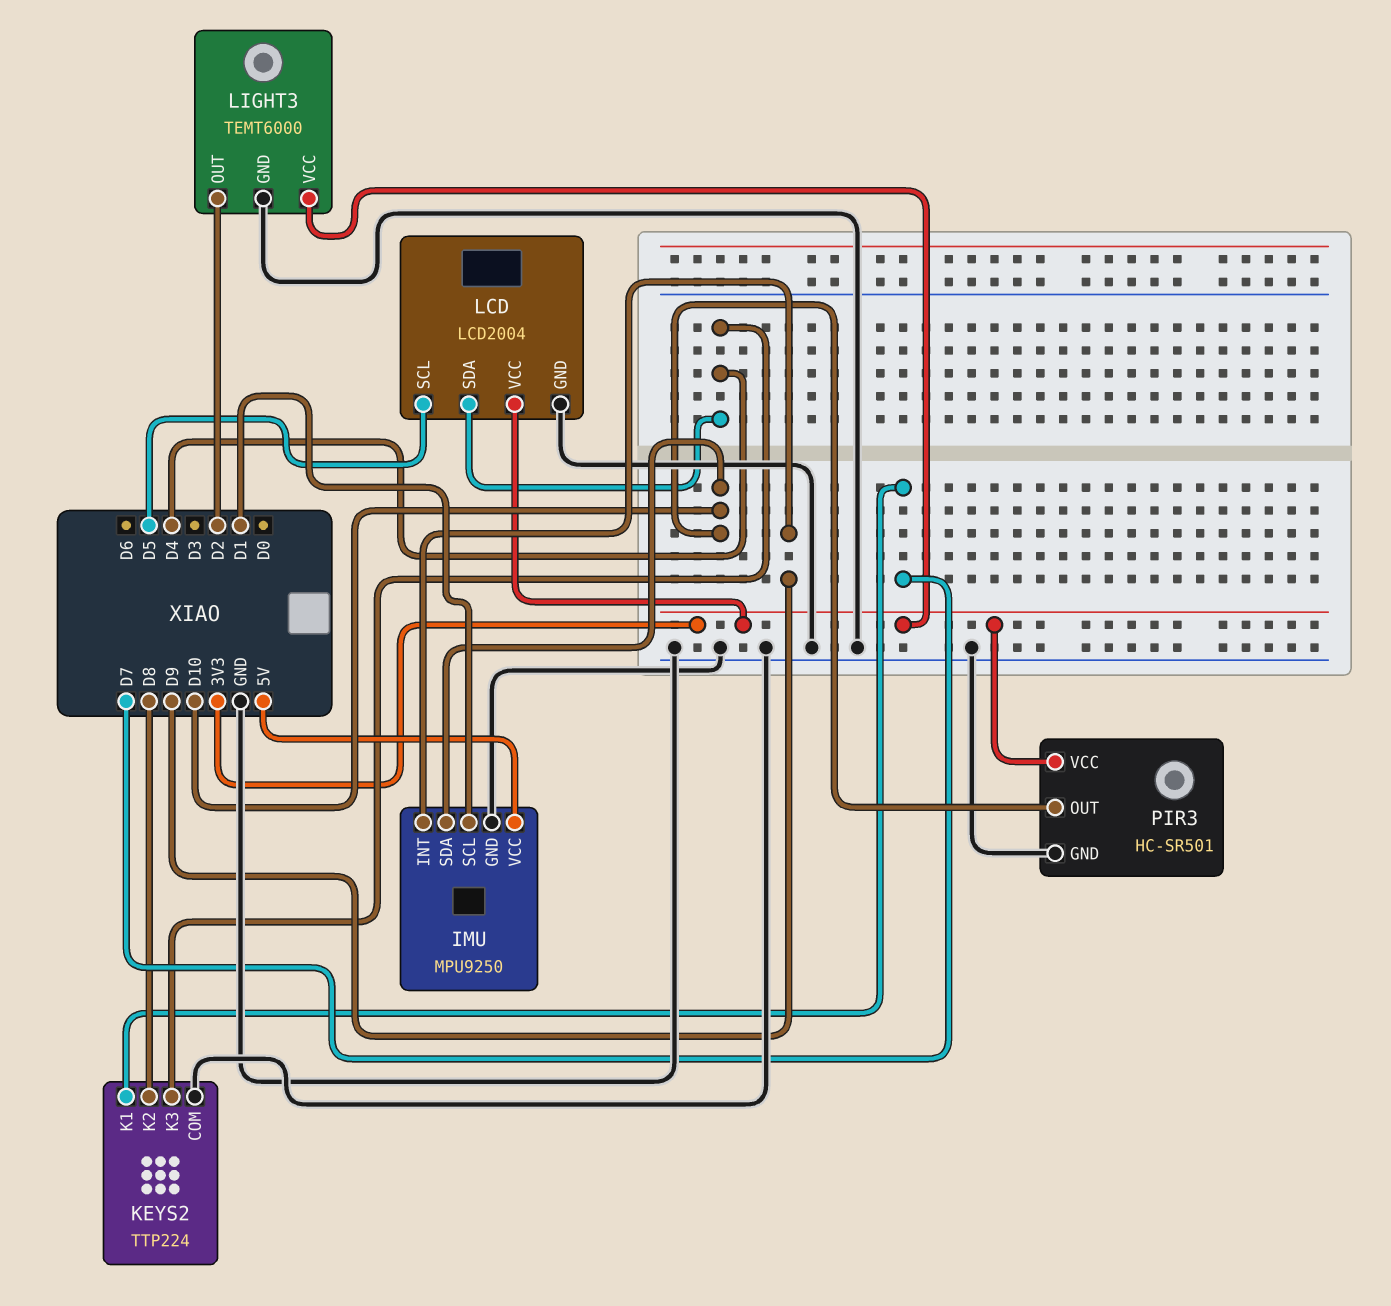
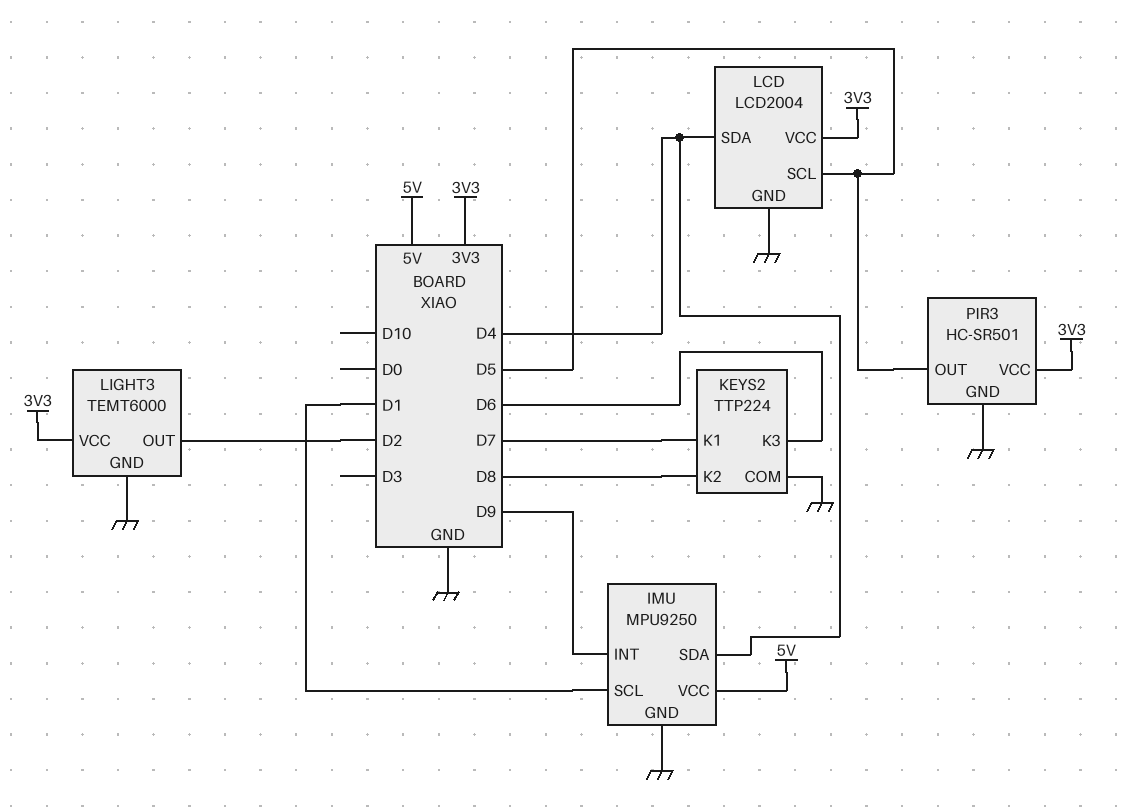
IMU pin SDA: D10 -> D4
KEYS2 pin K3: D4 -> D6
PIR3 pin OUT: D10 -> D5

